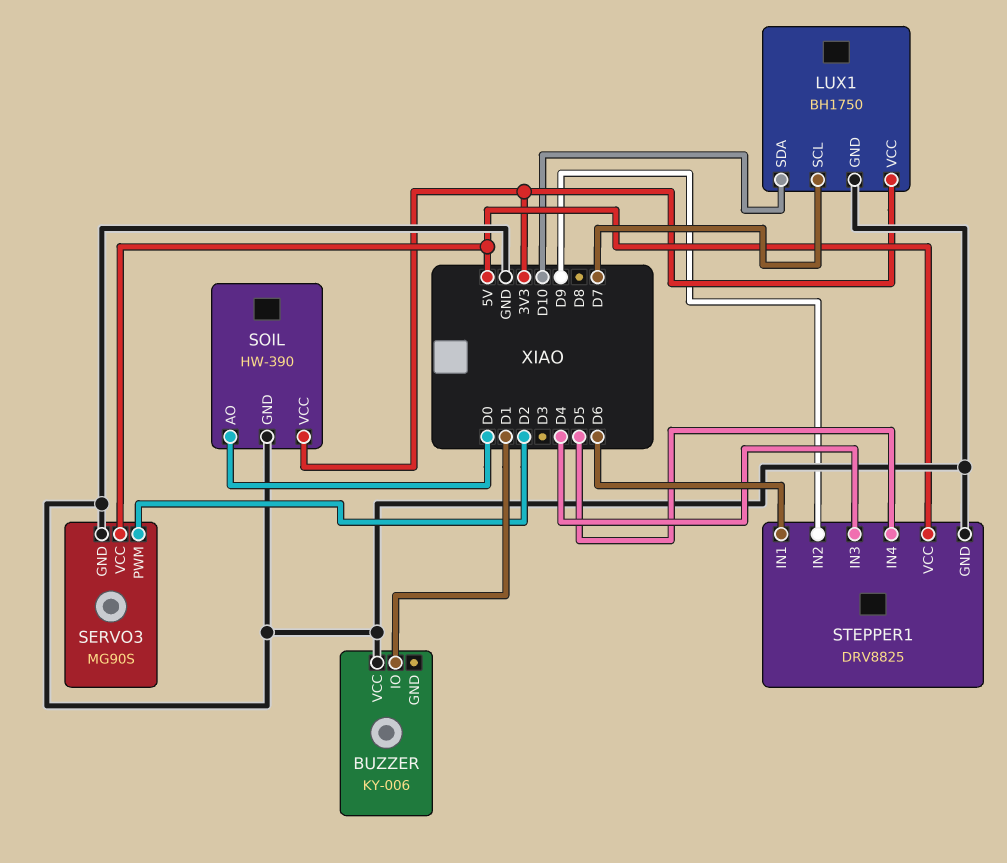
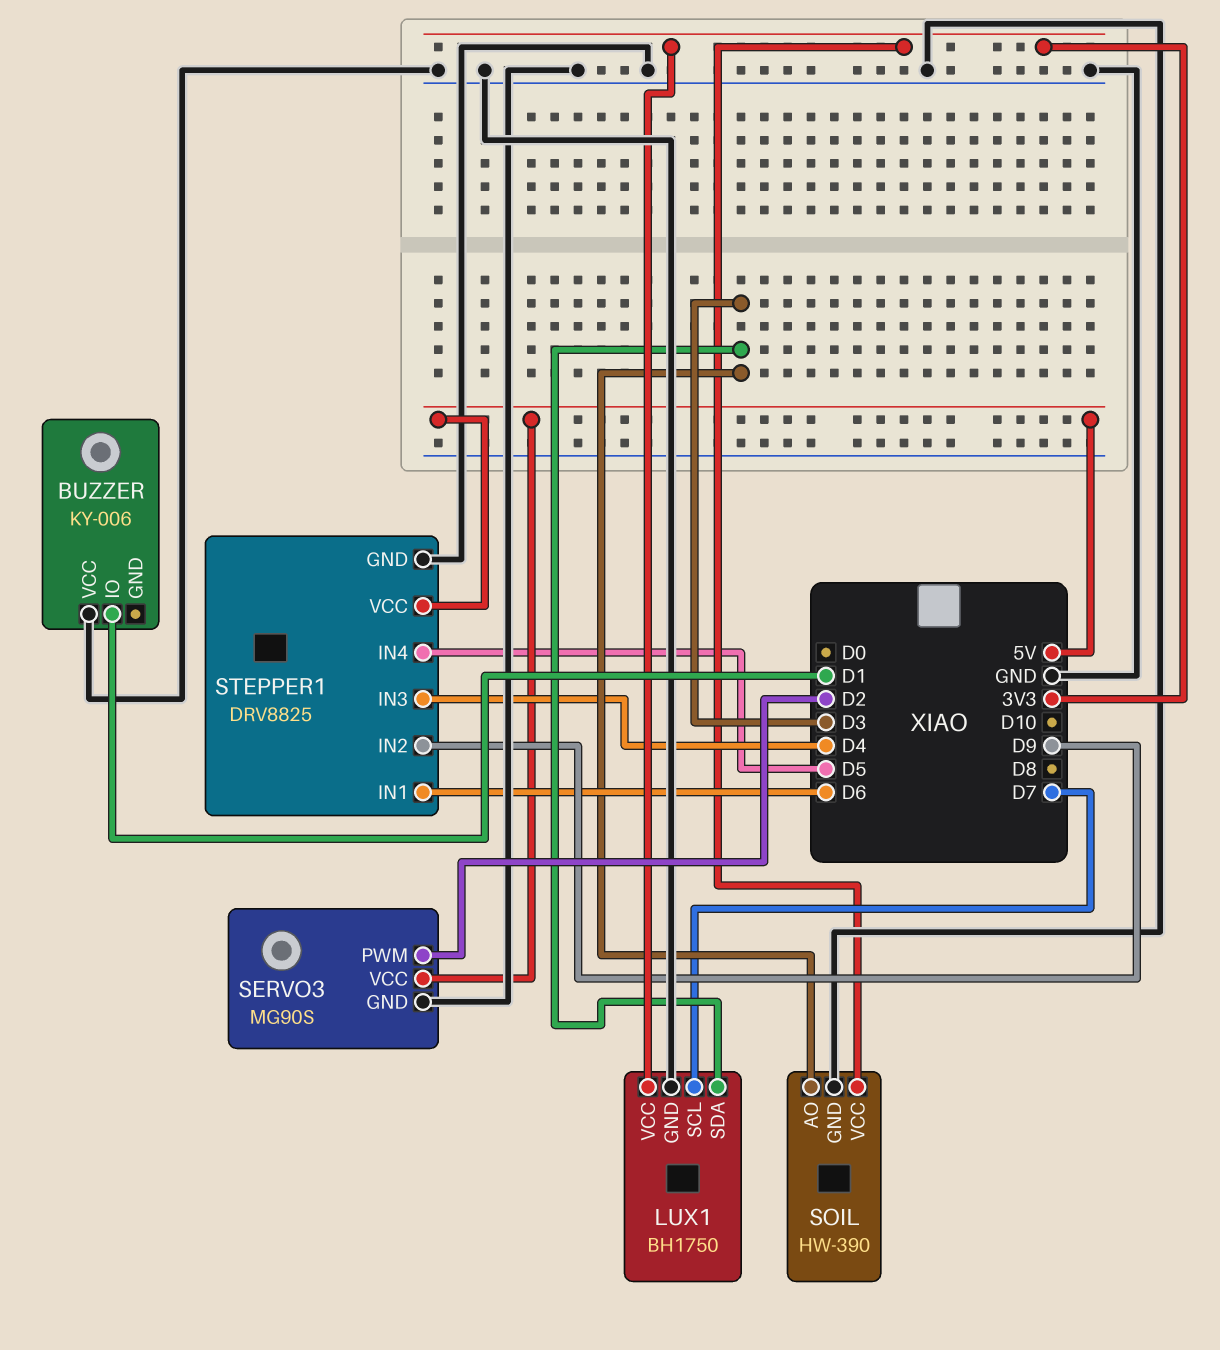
LUX1 pin SDA: D10 -> D3
SOIL pin AO: D0 -> D3

